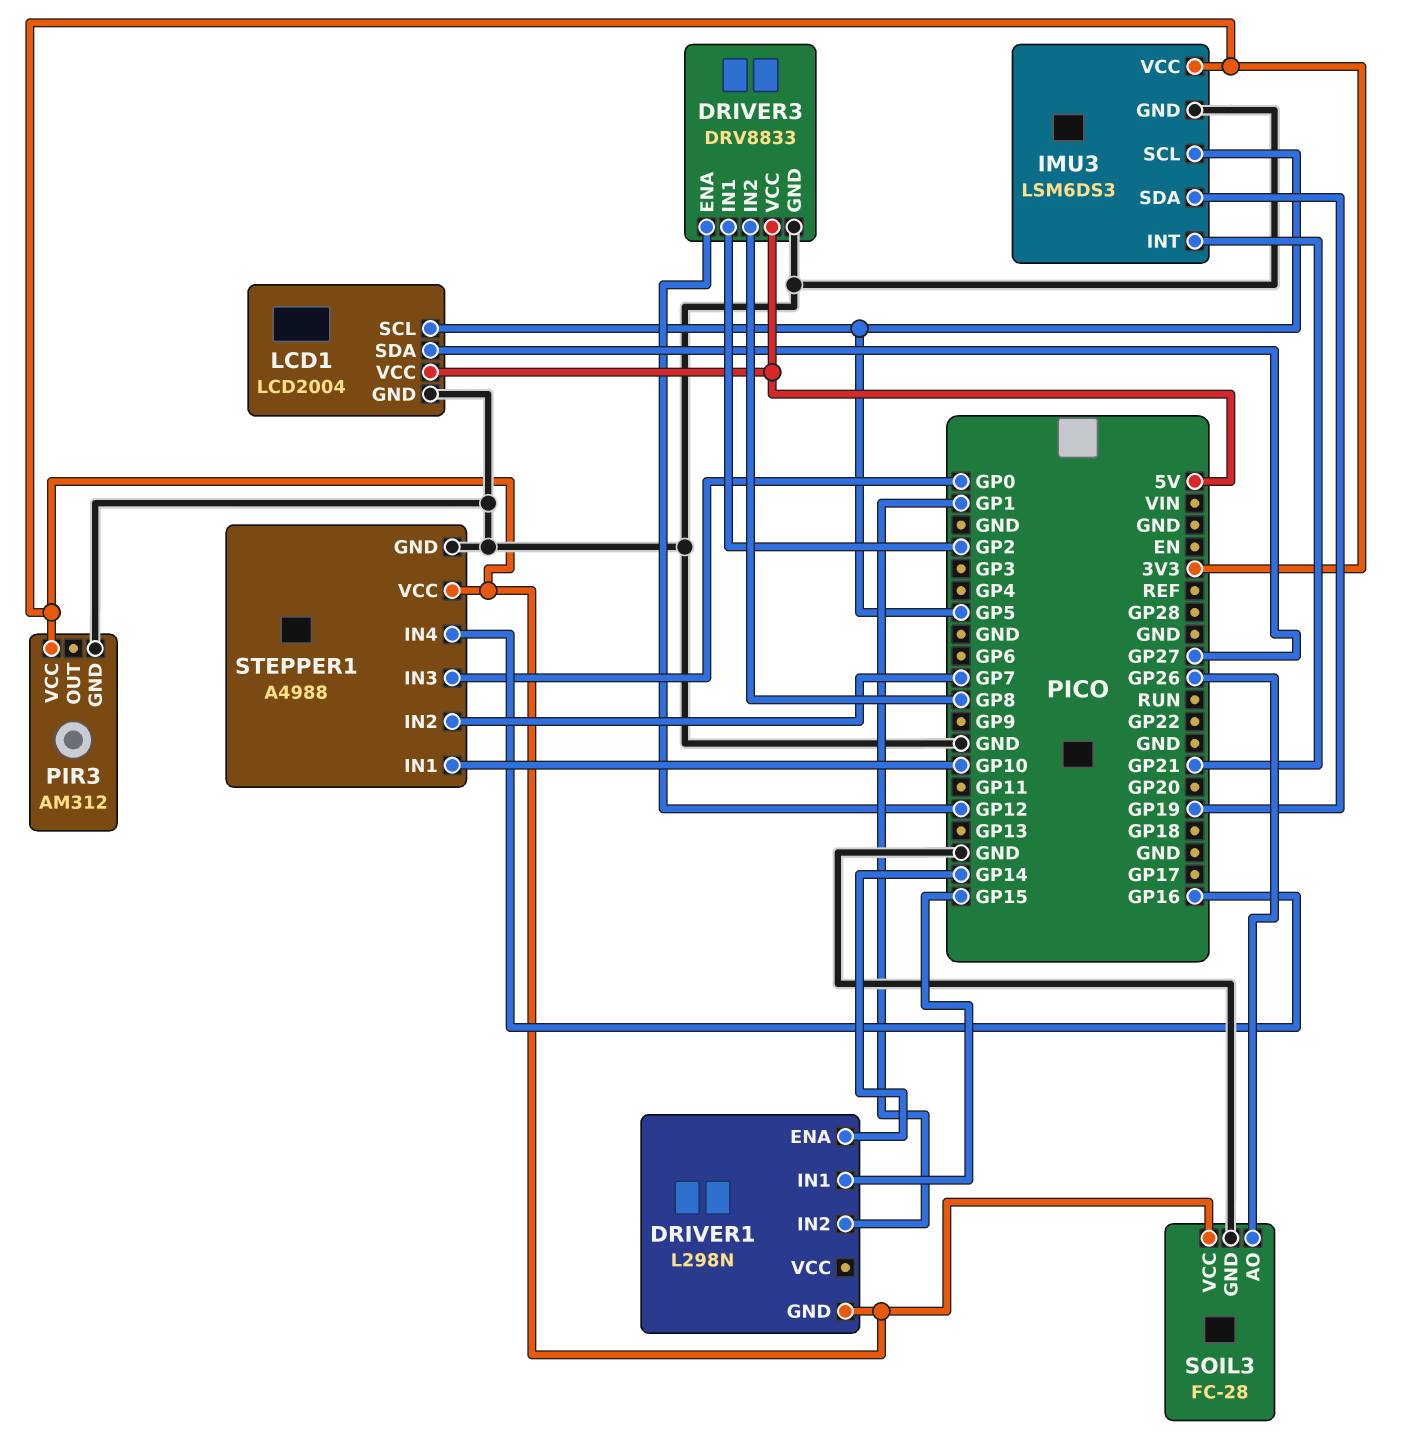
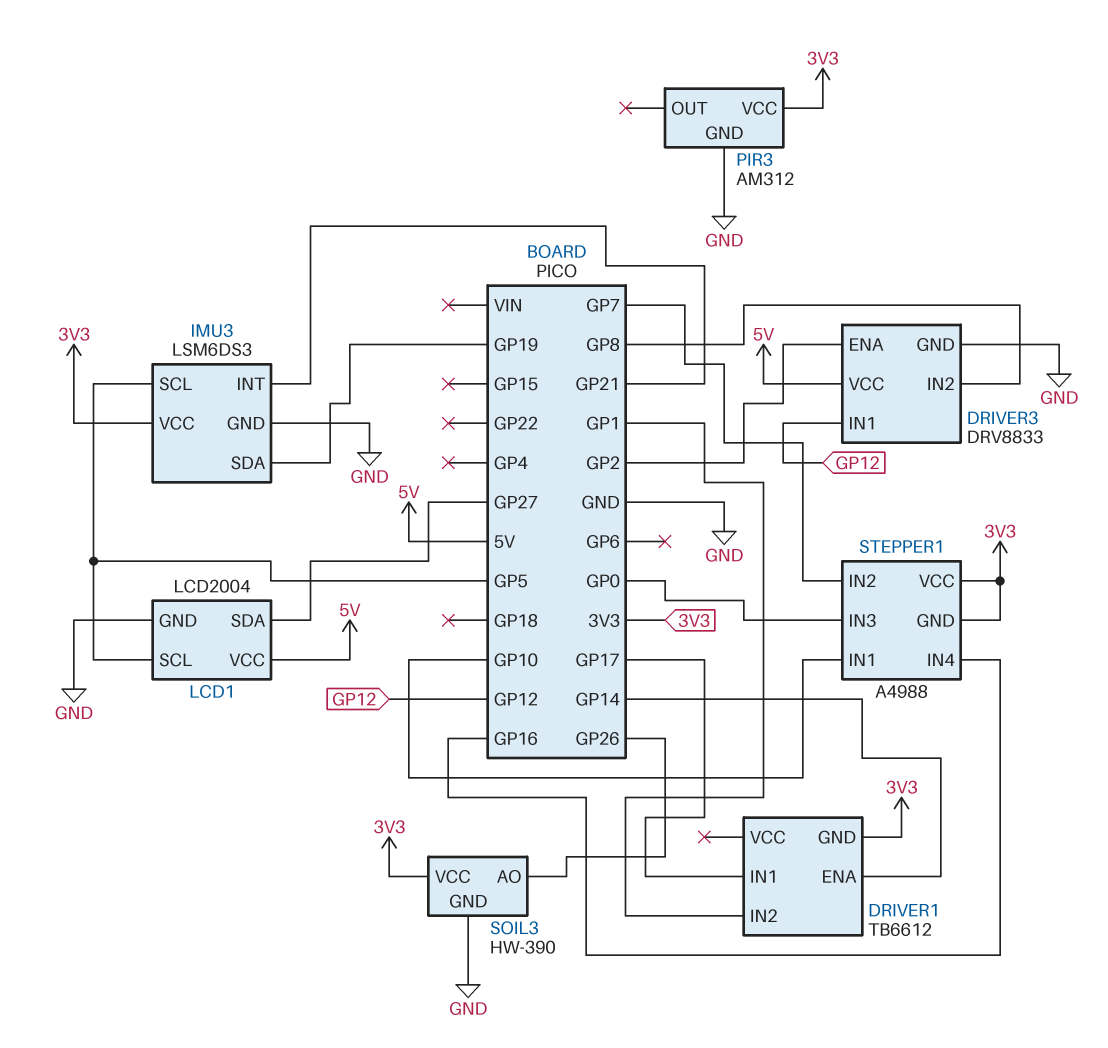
DRIVER1: L298N -> TB6612
DRIVER1 pin IN1: GP15 -> GP17
DRIVER3 pin ENA: GP12 -> GP2
DRIVER3 pin IN1: GP2 -> GP12
SOIL3: FC-28 -> HW-390
STEPPER1 pin GND: GND -> 3V3

